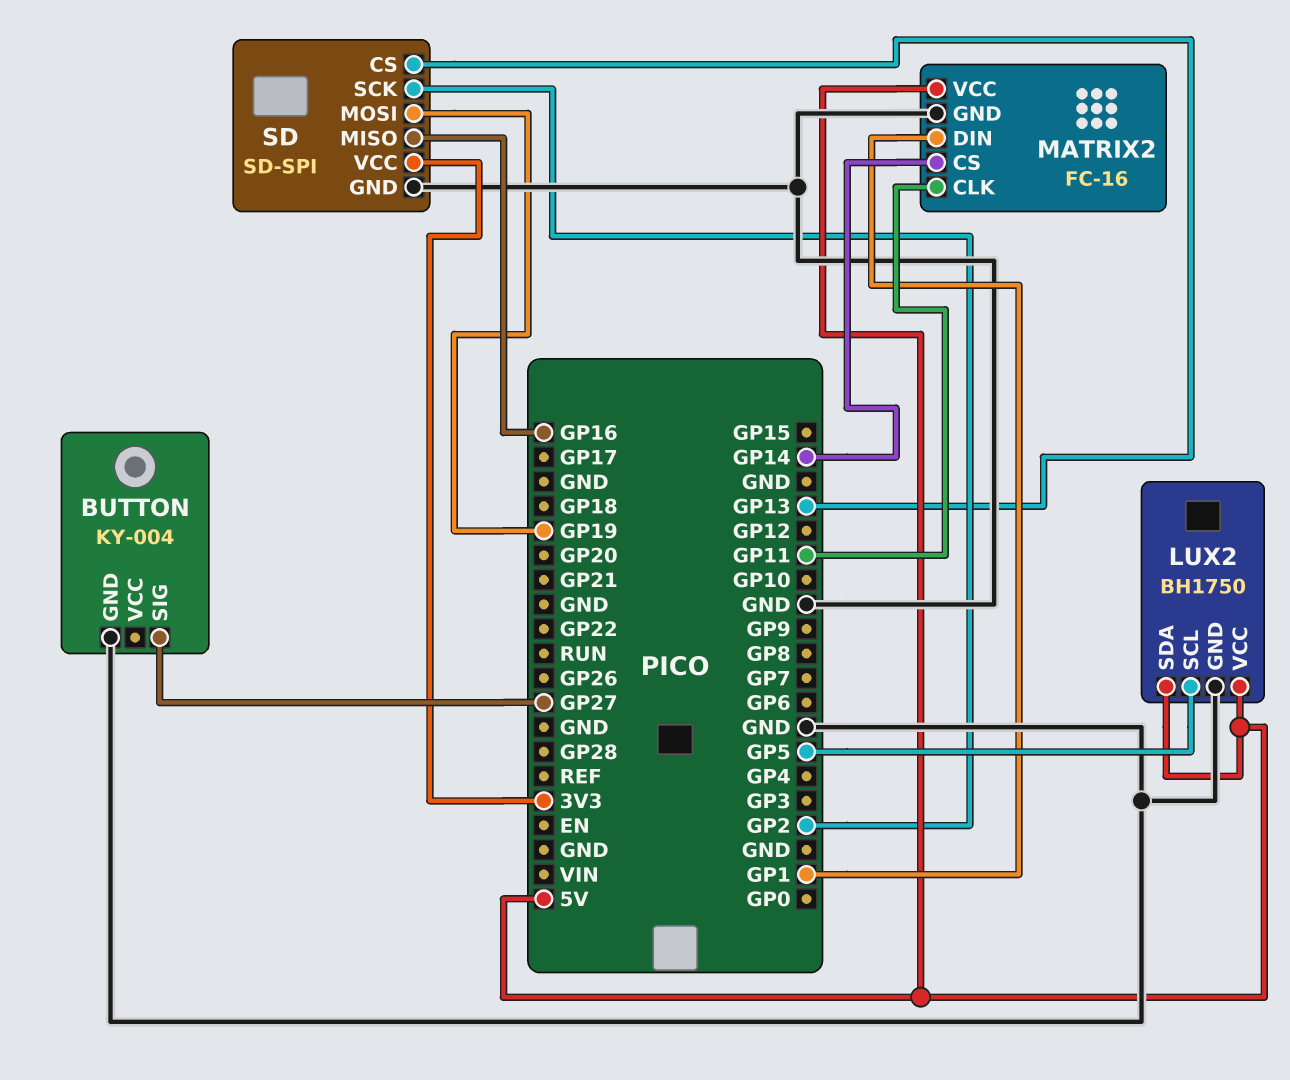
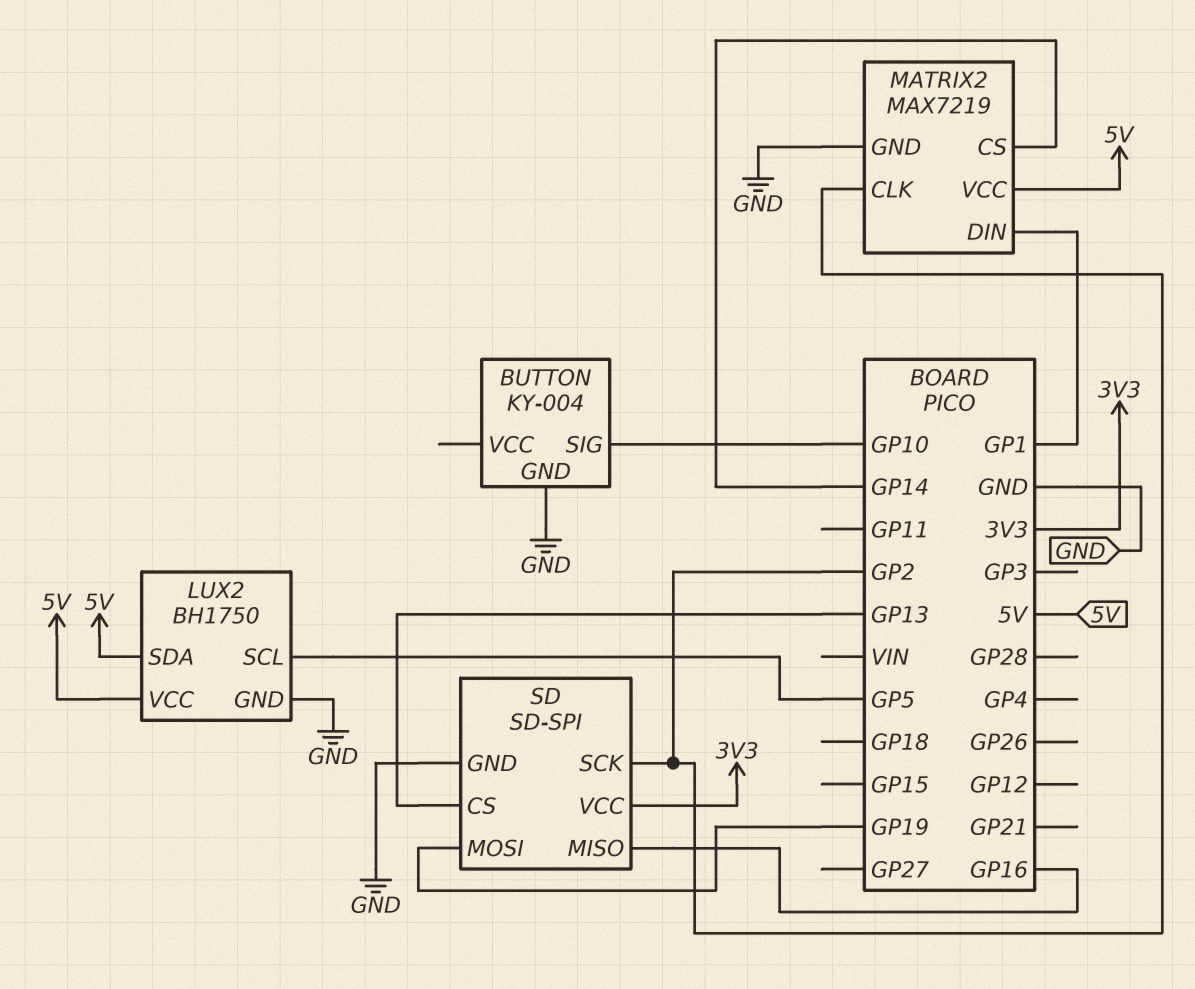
BUTTON pin SIG: GP27 -> GP10
MATRIX2: FC-16 -> MAX7219
MATRIX2 pin CLK: GP11 -> GP2

